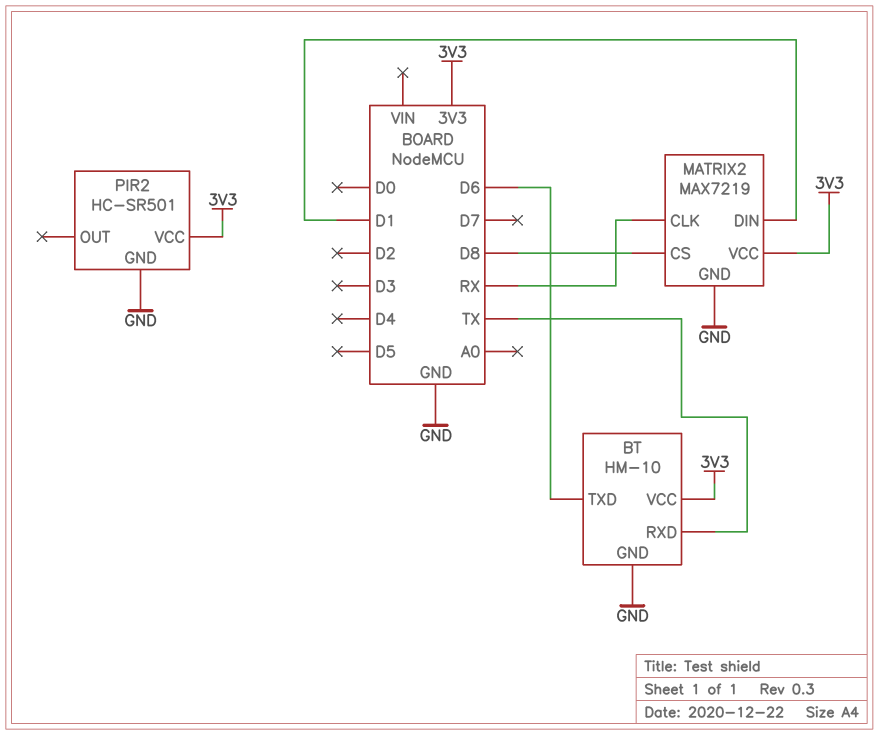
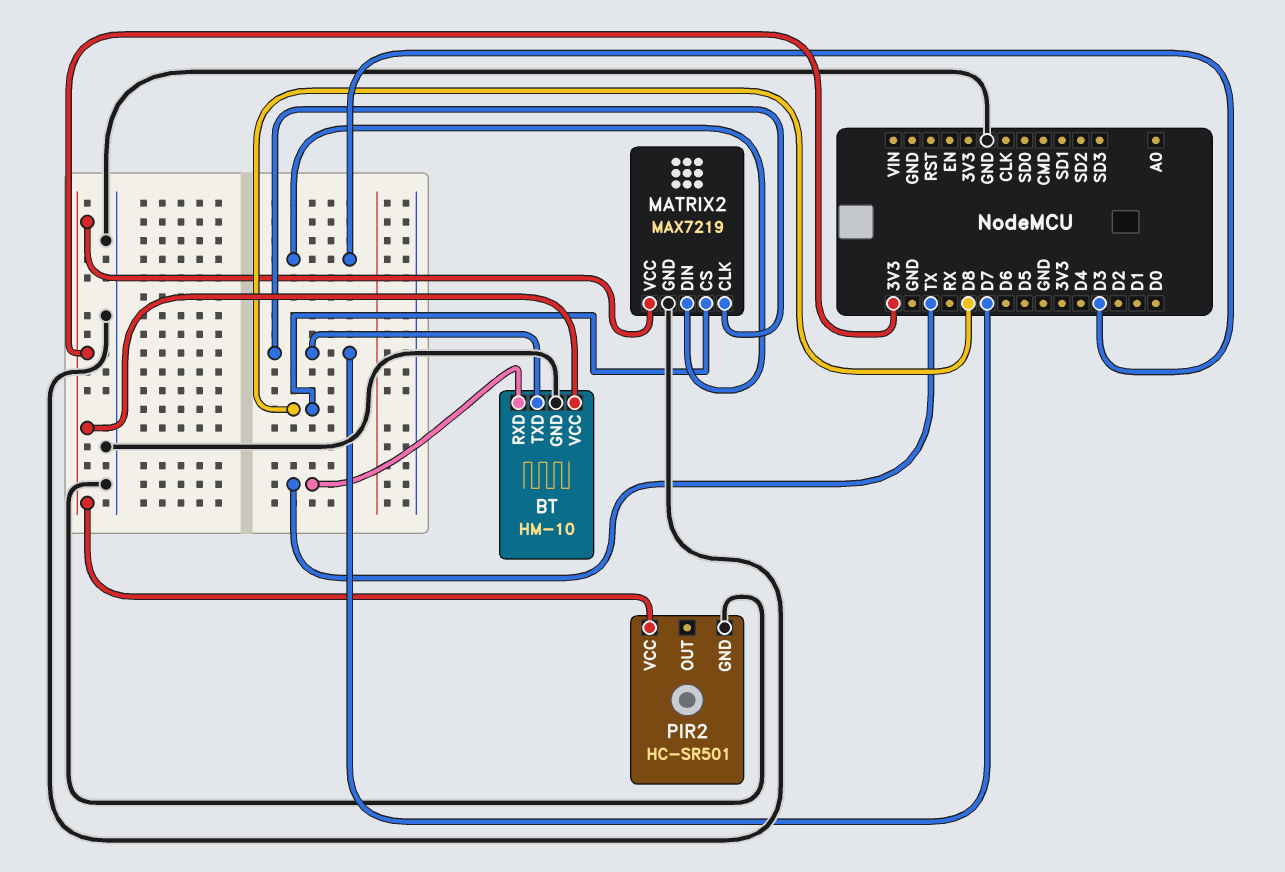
BT pin TXD: D6 -> D7
MATRIX2 pin CLK: RX -> D7
MATRIX2 pin DIN: D1 -> D3

